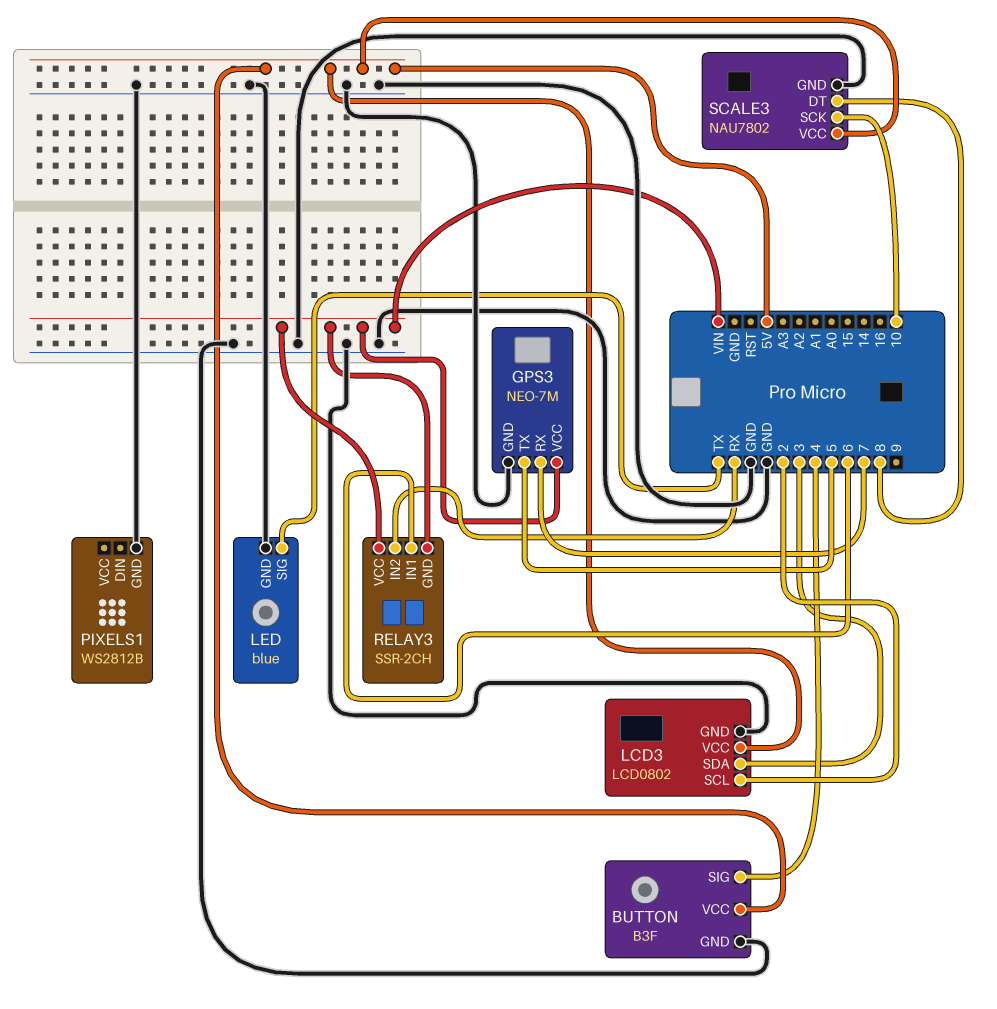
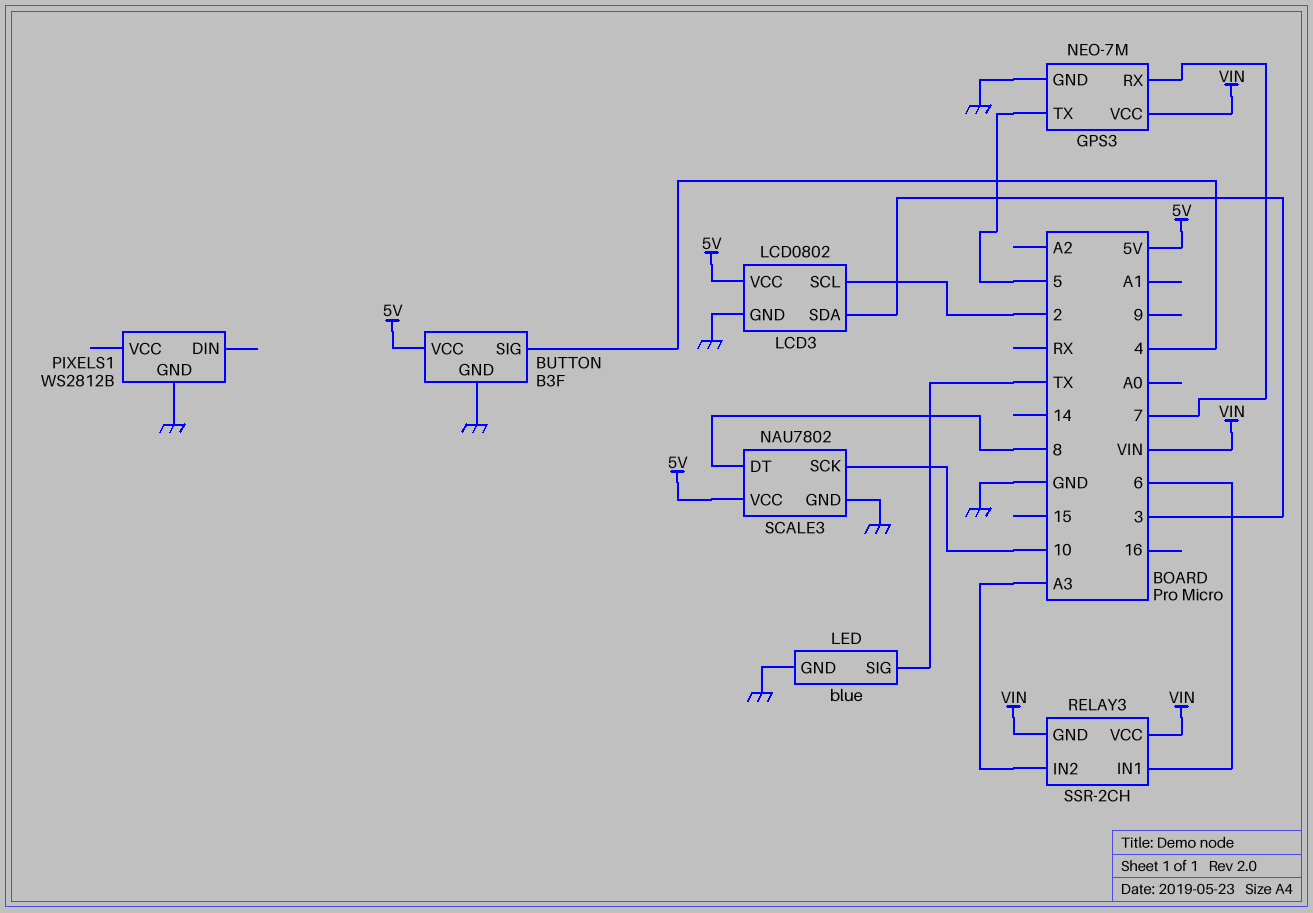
RELAY3 pin IN2: RX -> A3

